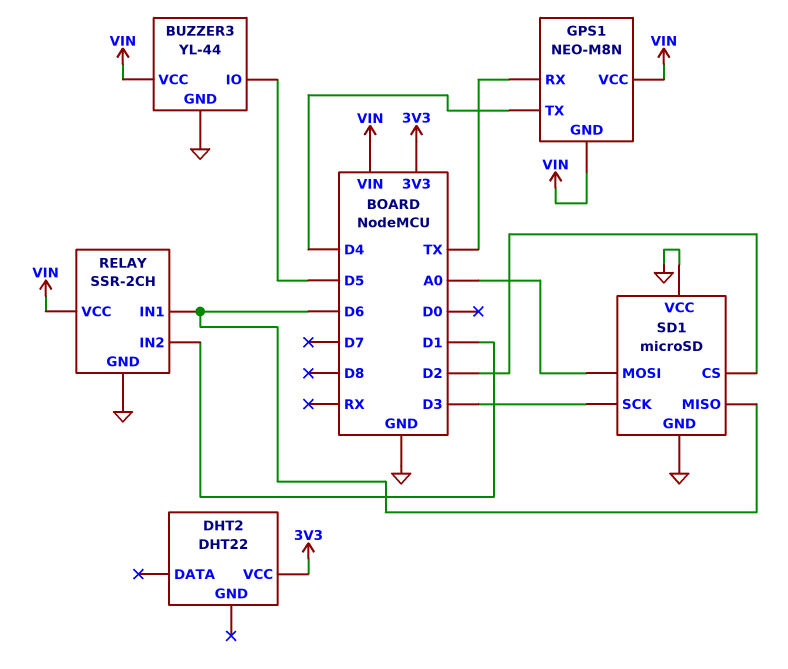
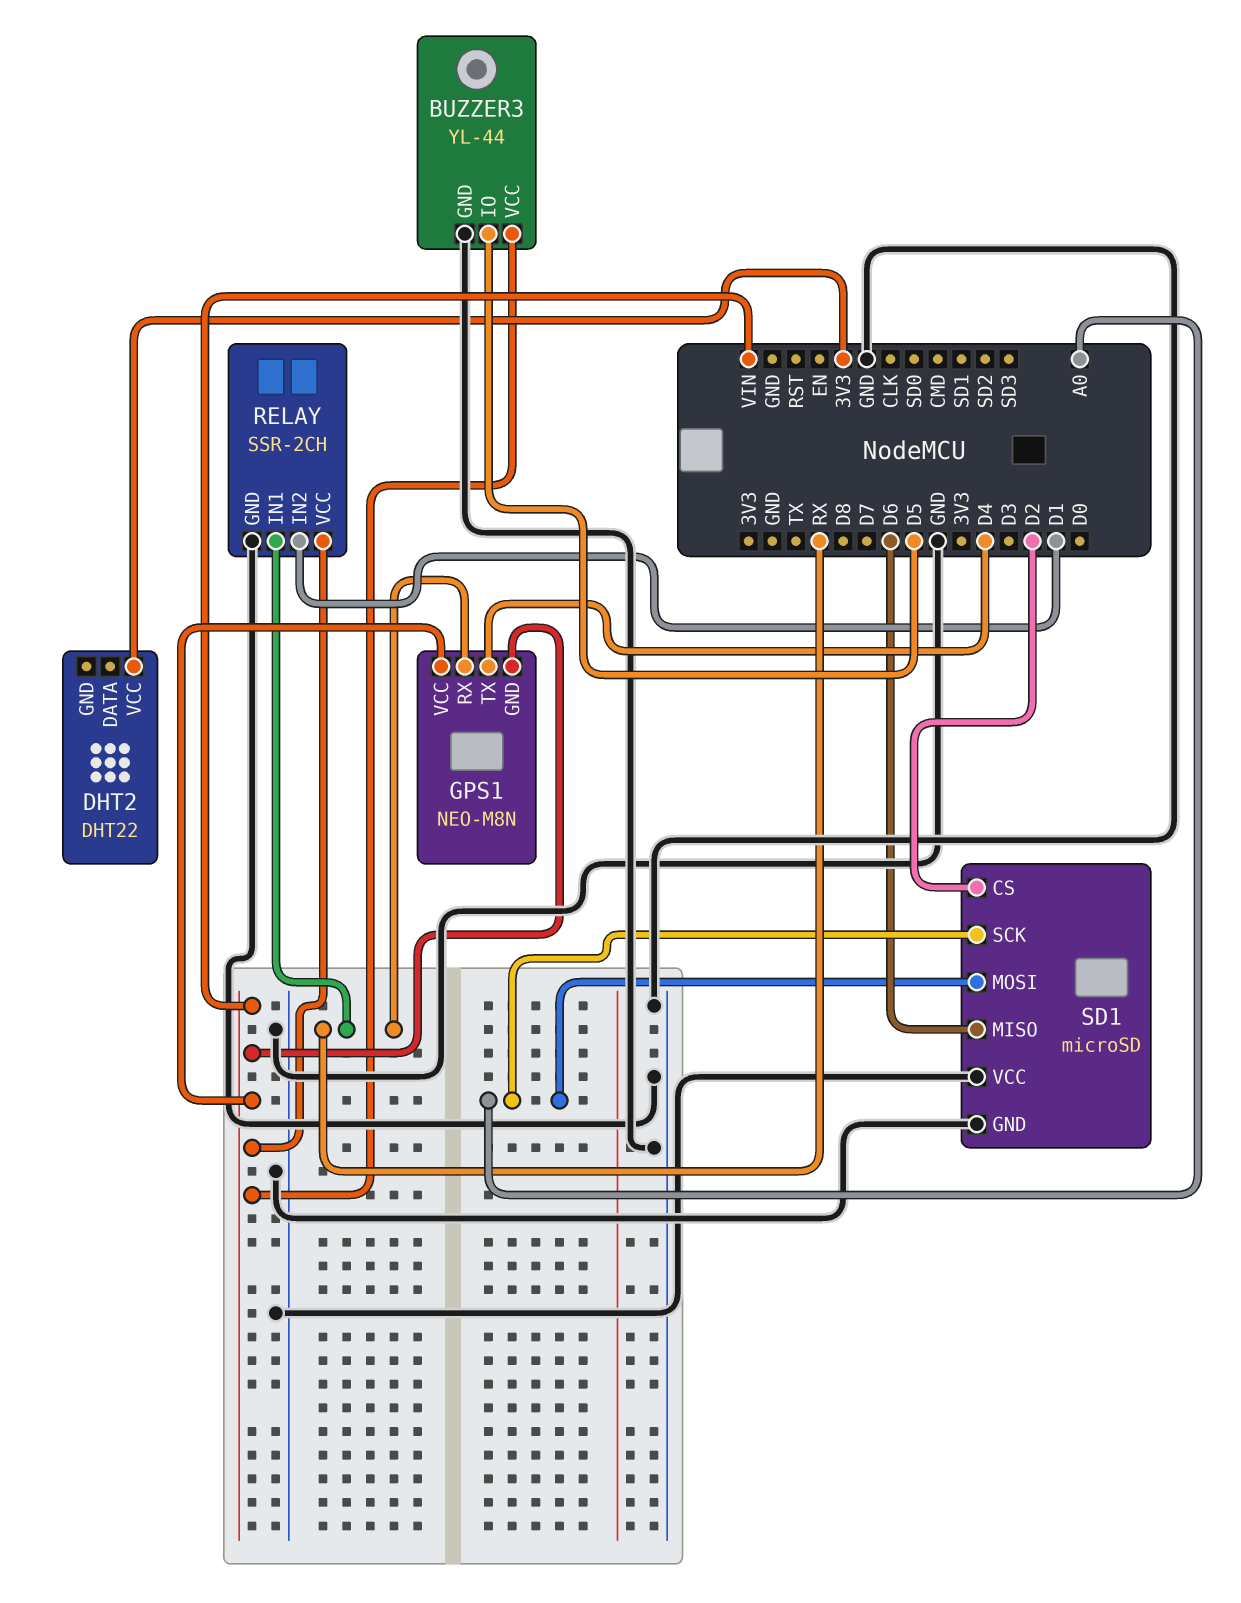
GPS1 pin RX: TX -> RX
RELAY pin IN1: D6 -> RX
SD1 pin SCK: D3 -> A0

